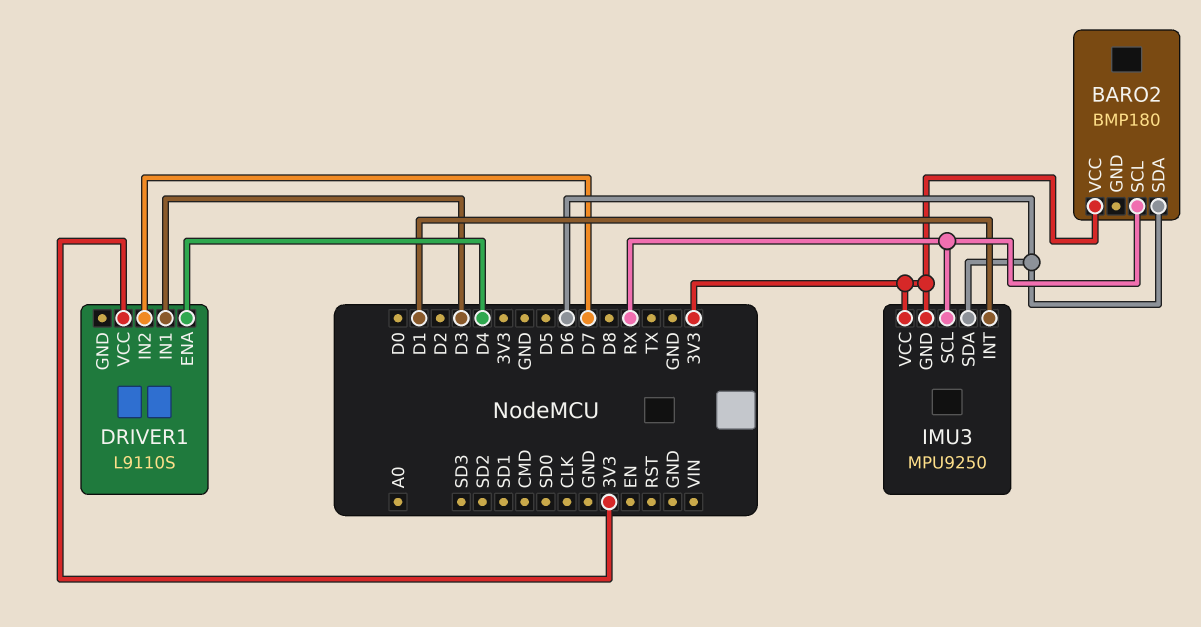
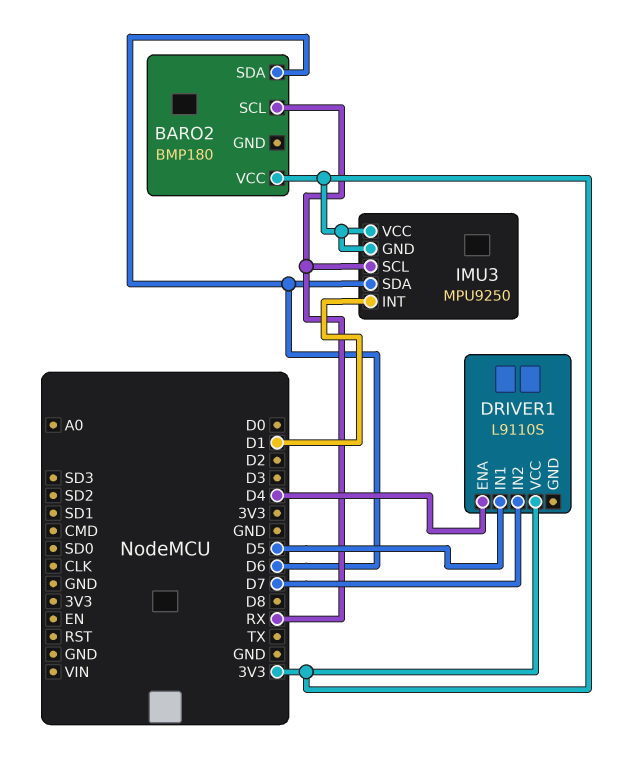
DRIVER1 pin IN1: D3 -> D5

